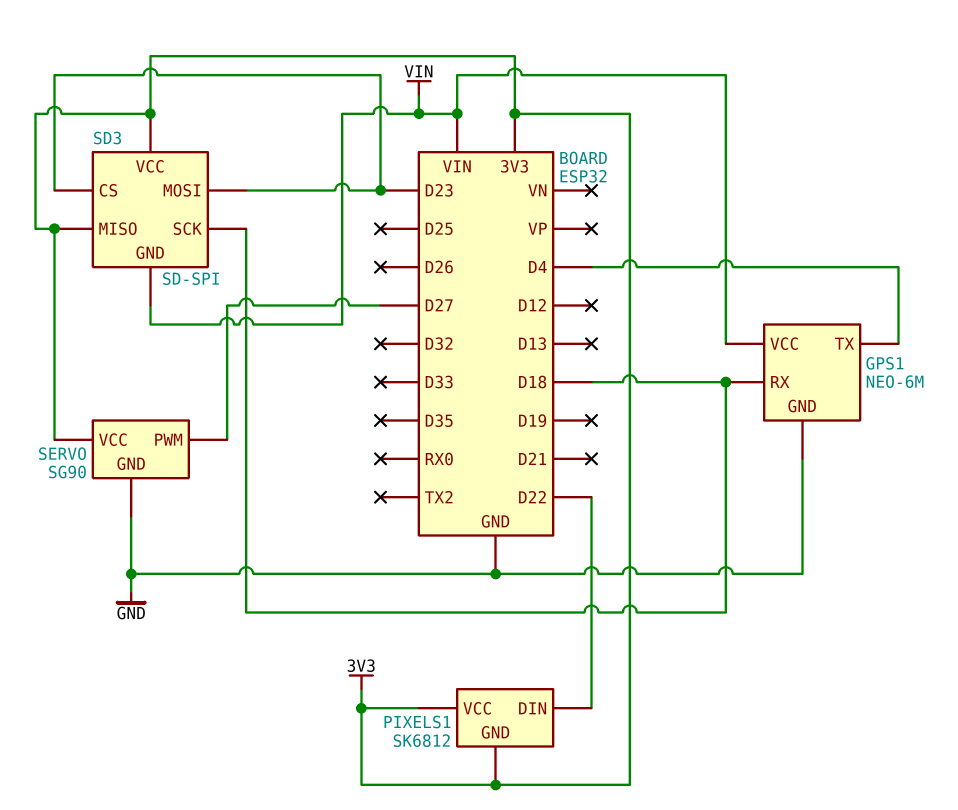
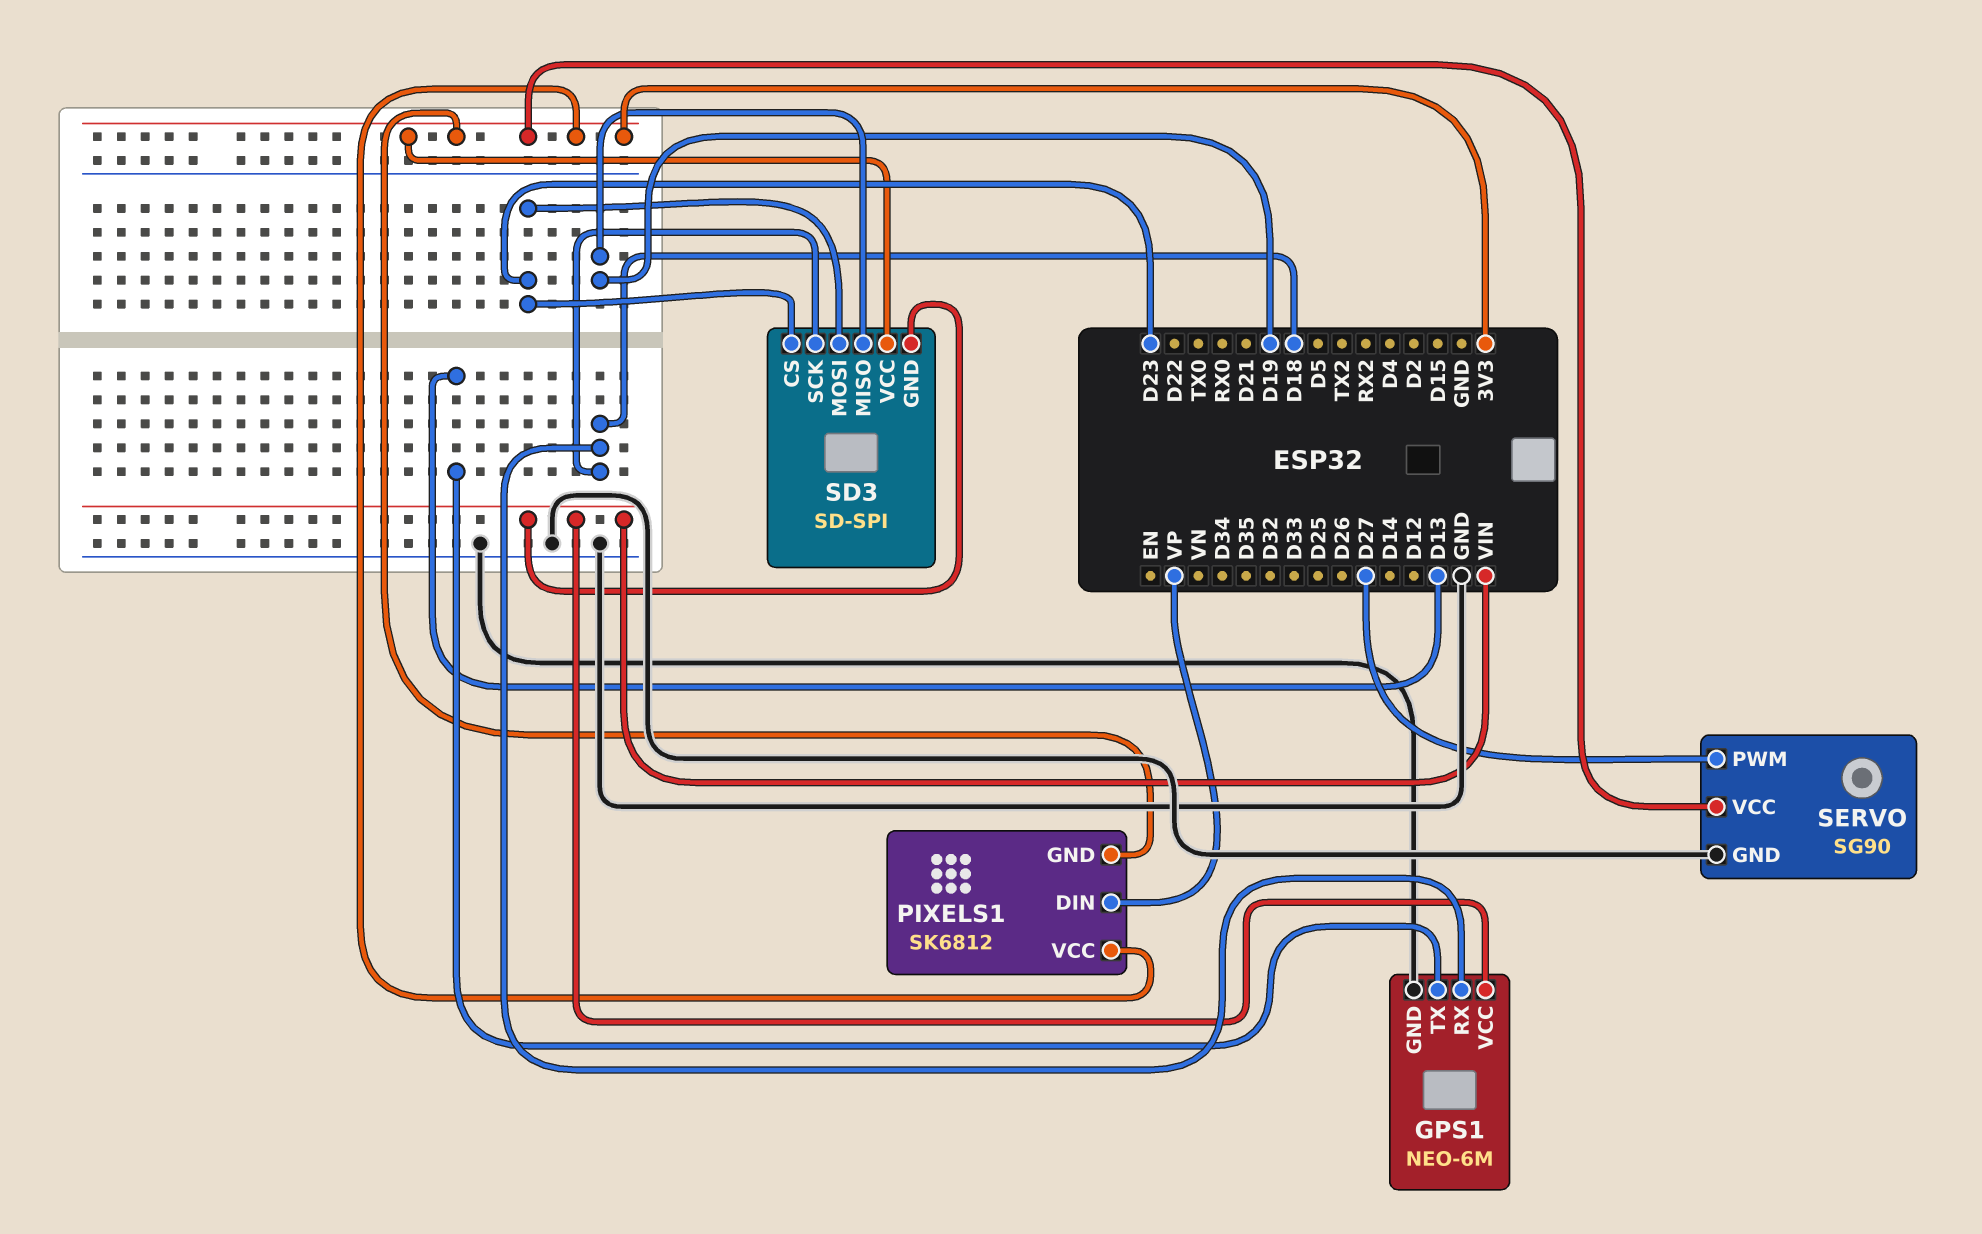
GPS1 pin TX: D4 -> D13
PIXELS1 pin DIN: D22 -> VP
SD3 pin MISO: 3V3 -> D19

